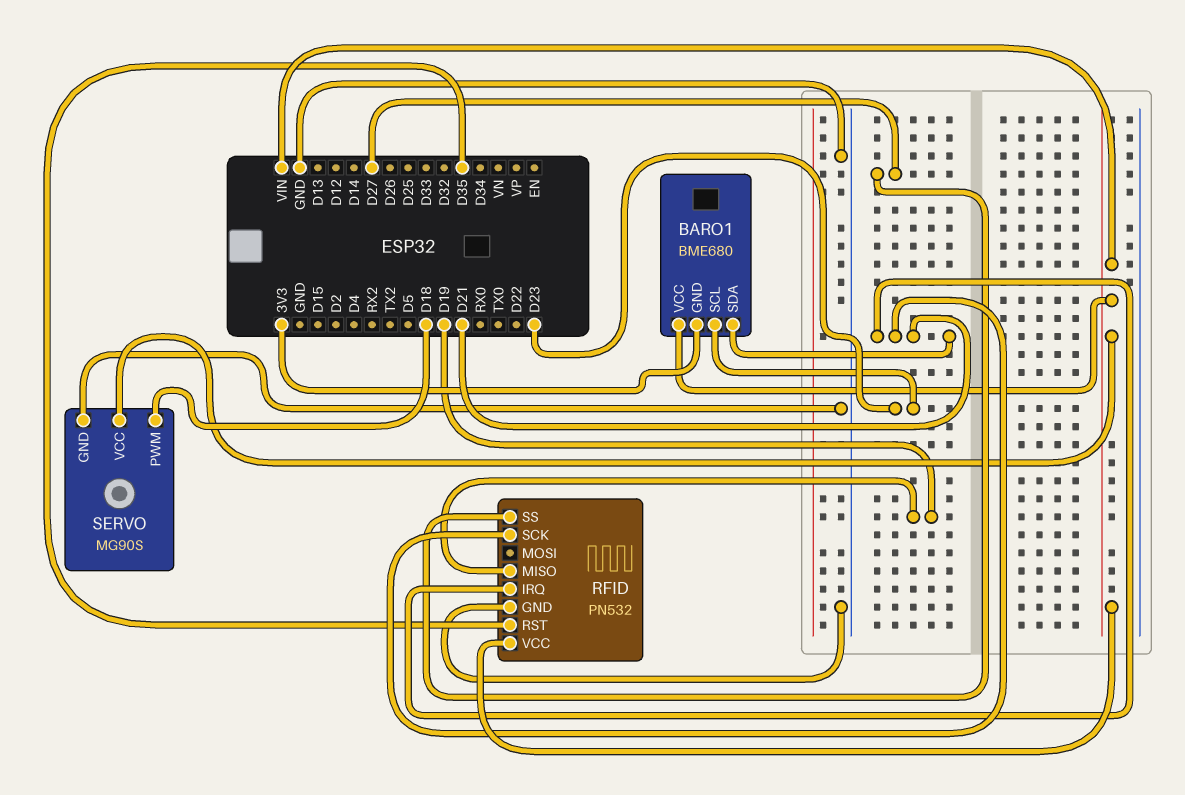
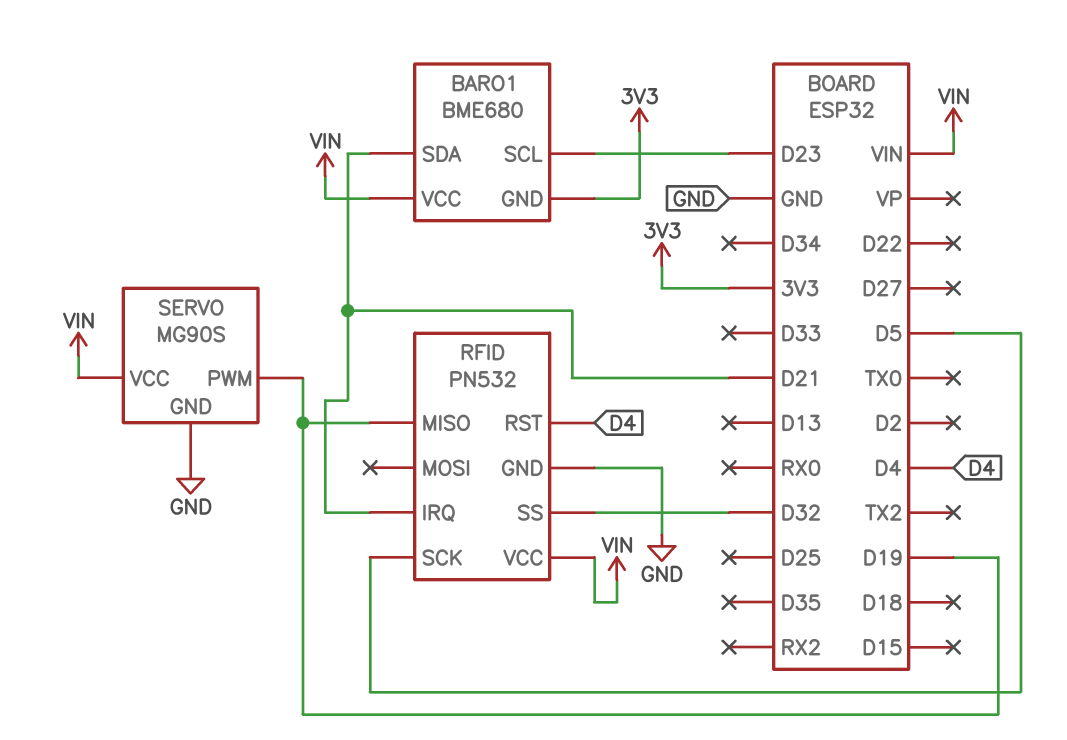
RFID pin RST: D35 -> D4
RFID pin SCK: D21 -> D5
RFID pin SS: D27 -> D32
SERVO pin PWM: D18 -> D19

